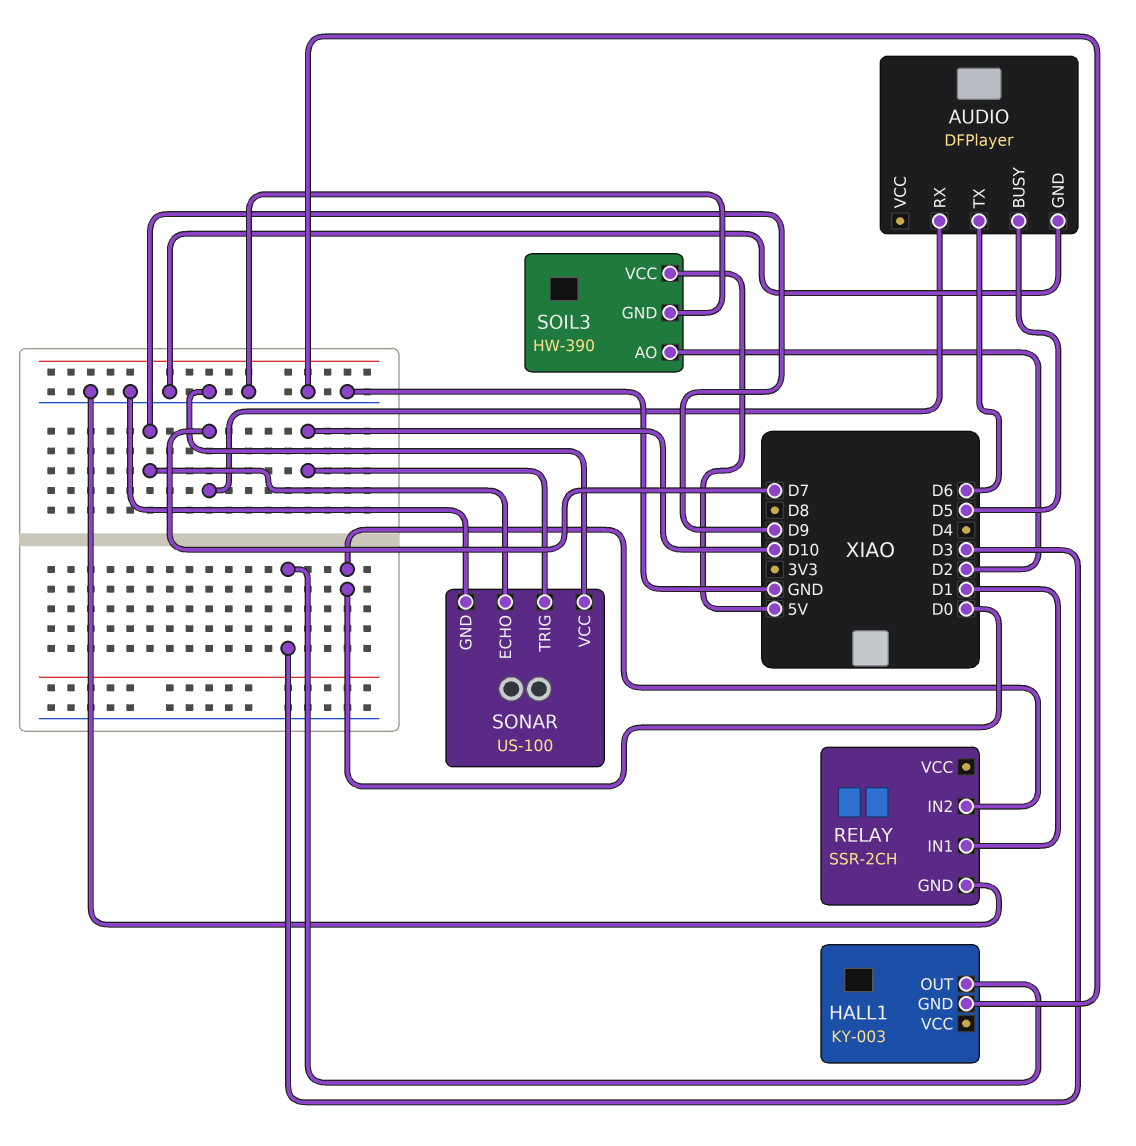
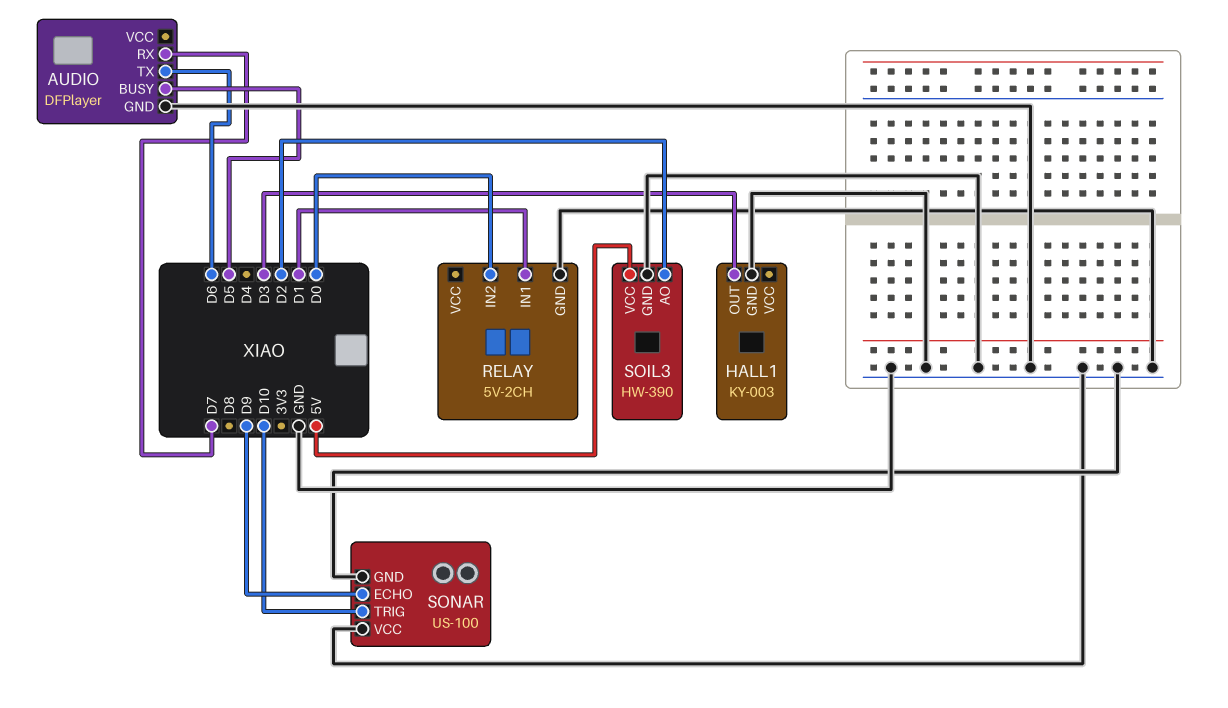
RELAY: SSR-2CH -> 5V-2CH

